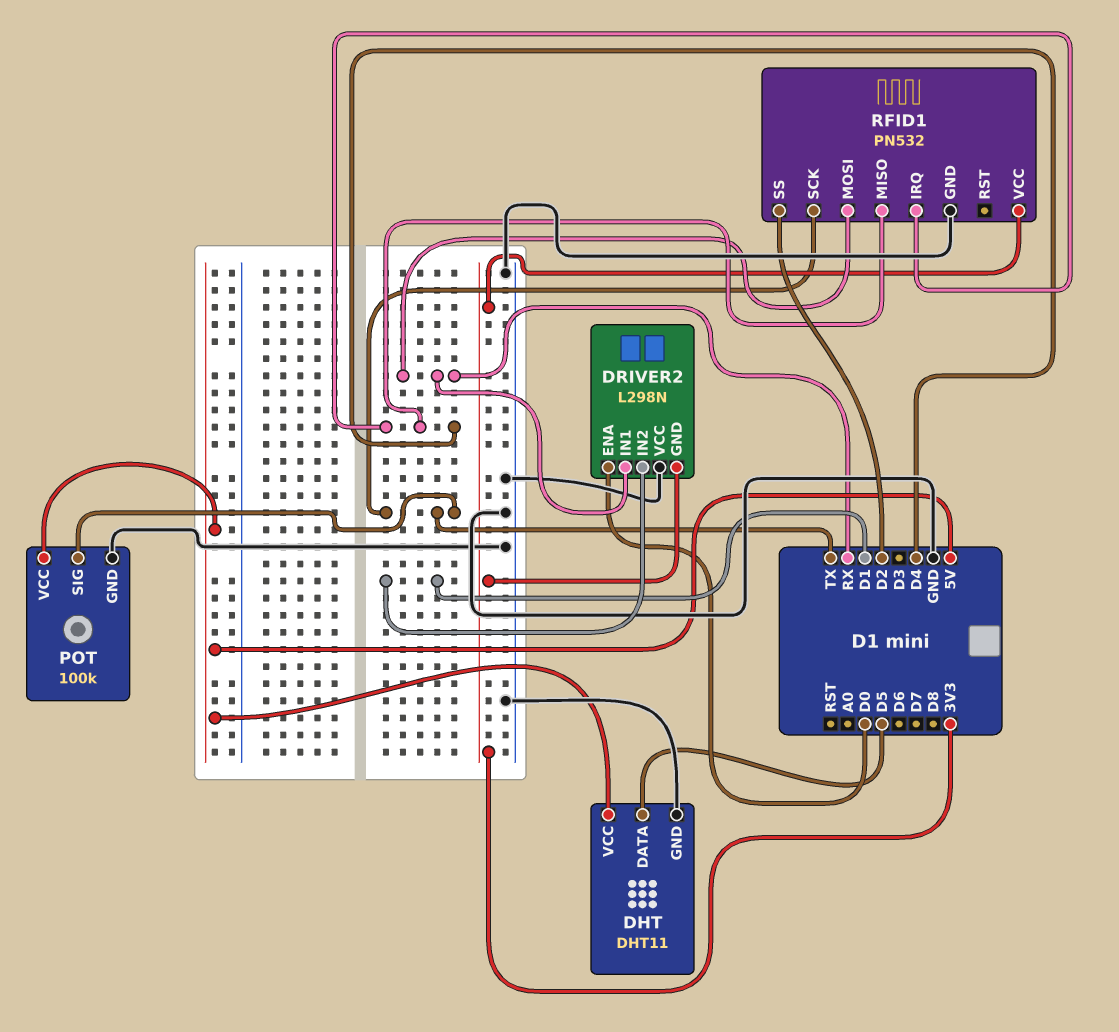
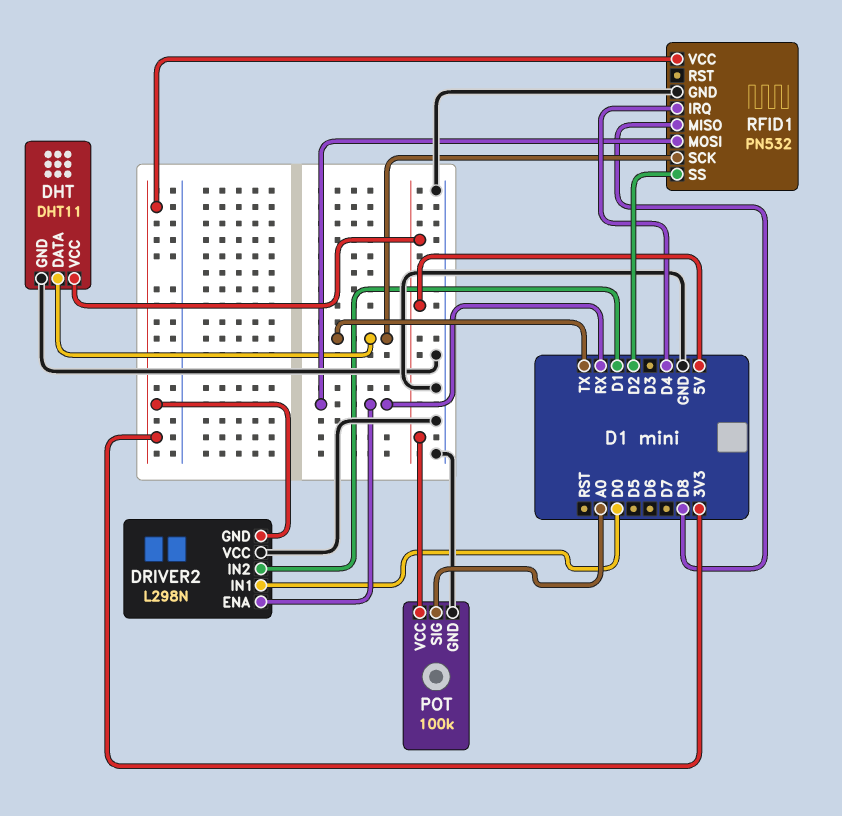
DHT pin DATA: D5 -> TX
DRIVER2 pin ENA: D0 -> RX
DRIVER2 pin IN1: RX -> D0
POT pin SIG: TX -> A0
RFID1 pin MISO: D4 -> D8

